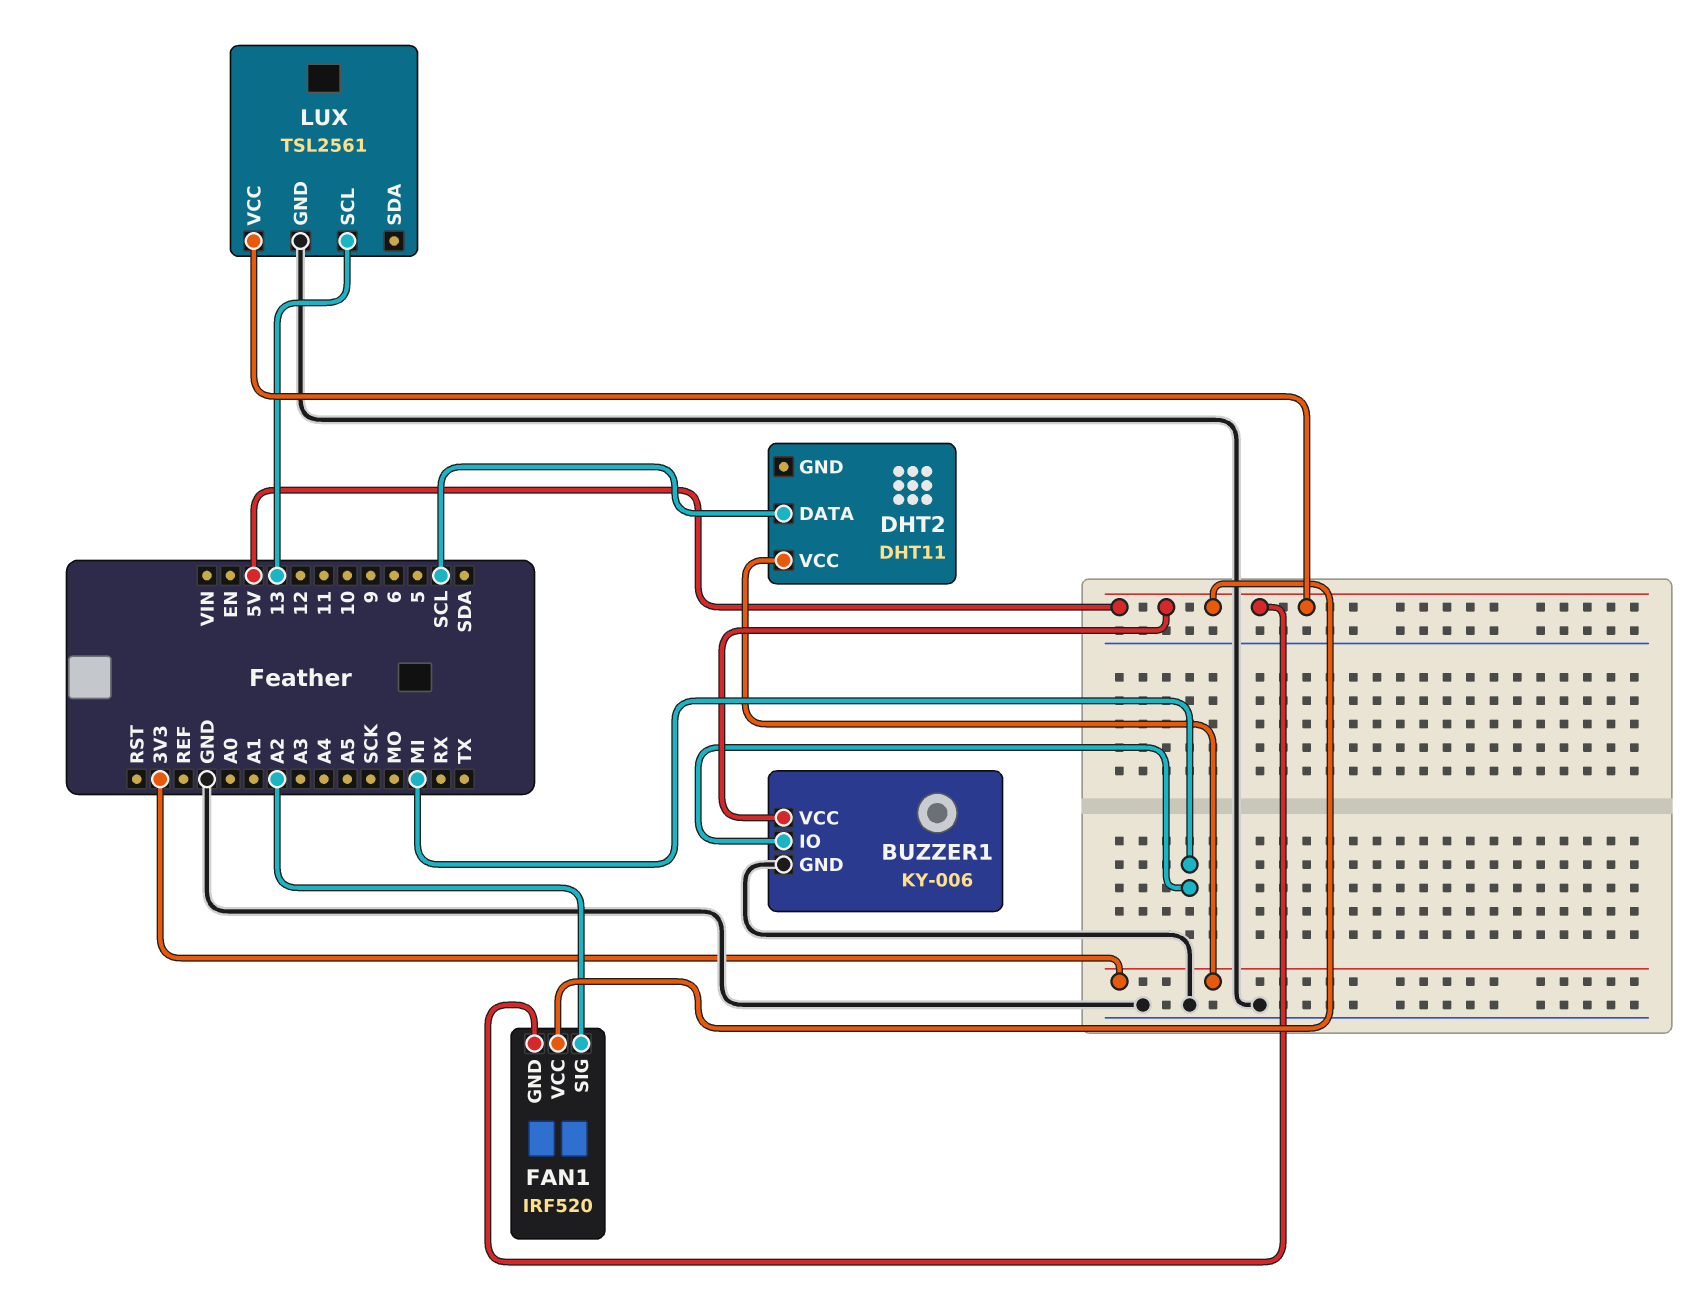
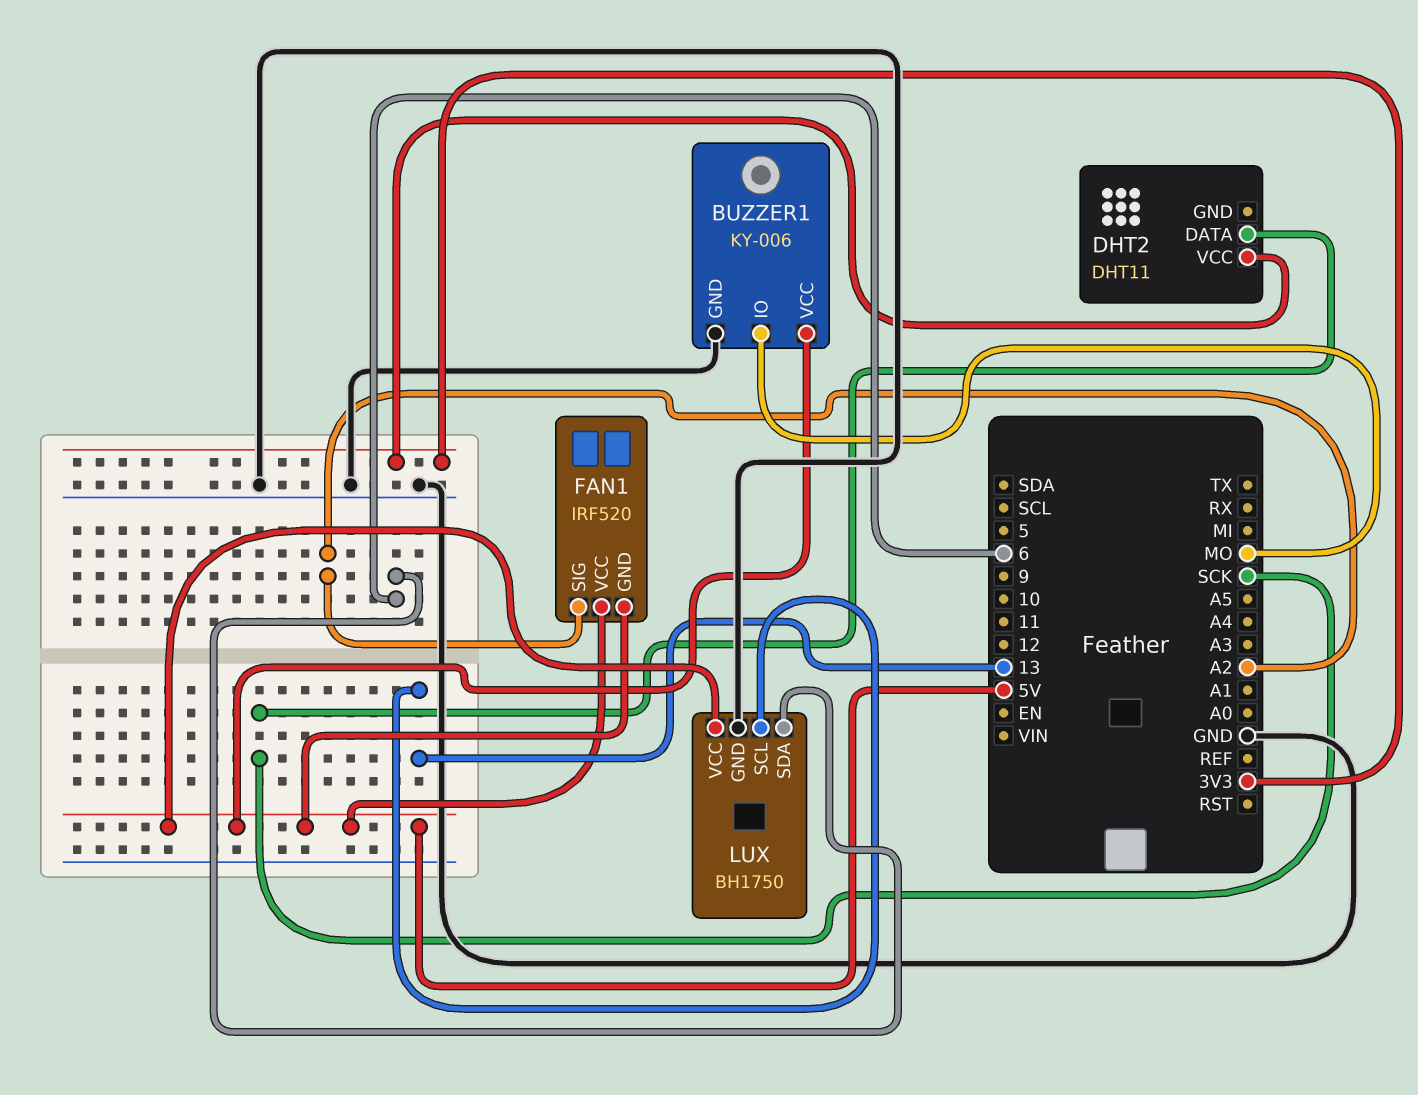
BUZZER1 pin IO: MI -> MO
DHT2 pin DATA: SCL -> SCK
LUX: TSL2561 -> BH1750
LUX pin SDA: none -> 6

